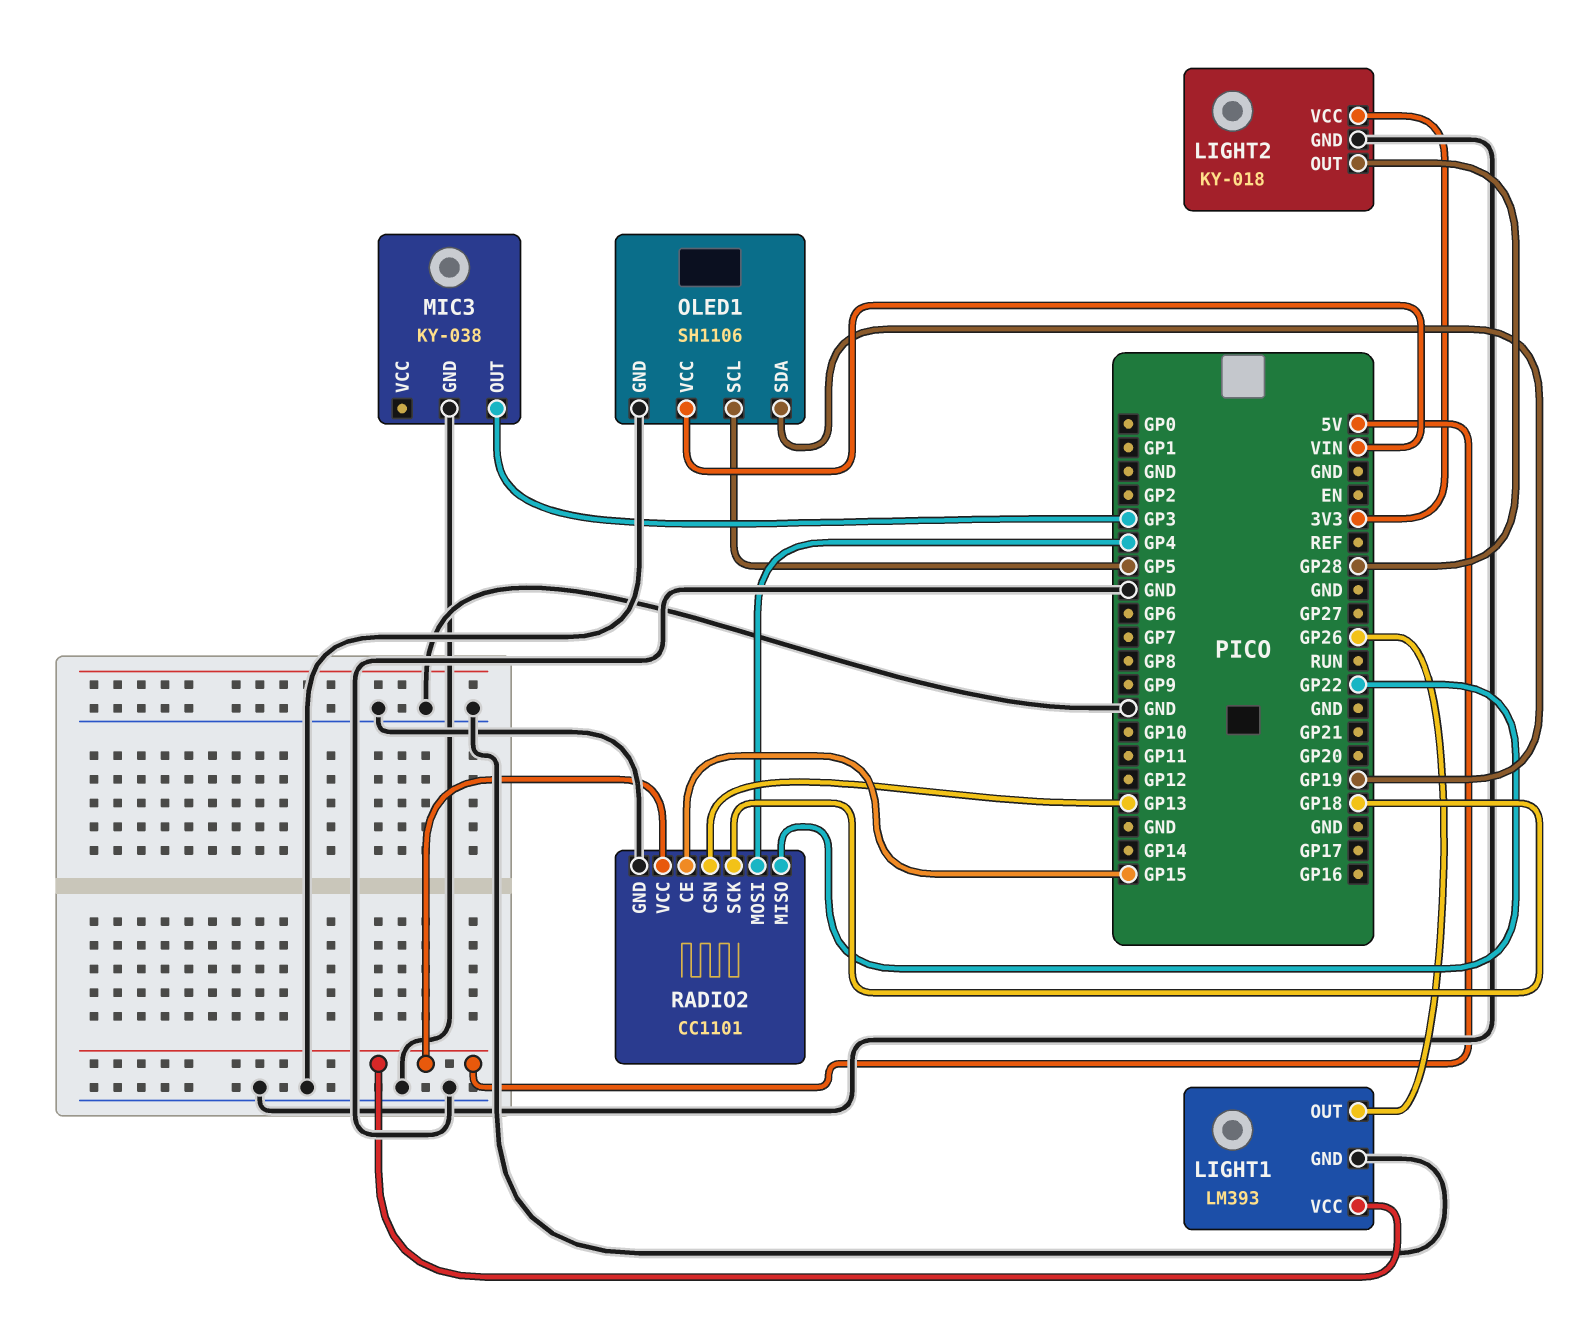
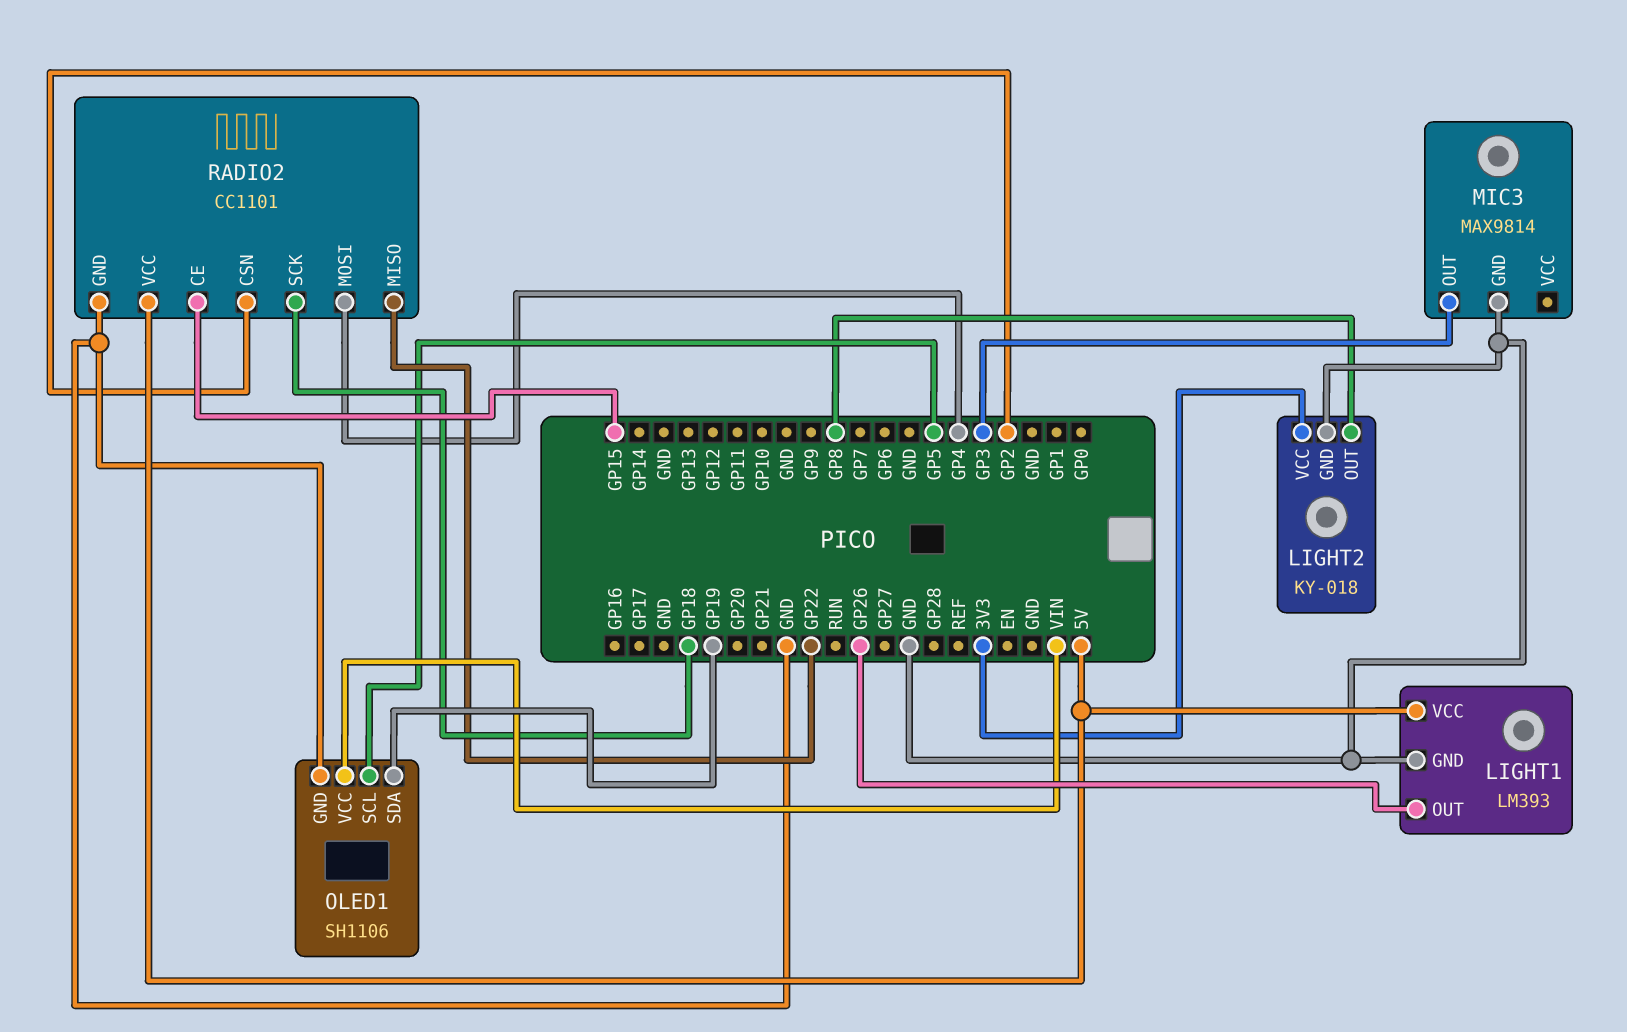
LIGHT2 pin OUT: GP28 -> GP8
MIC3: KY-038 -> MAX9814
RADIO2 pin CSN: GP13 -> GP2

